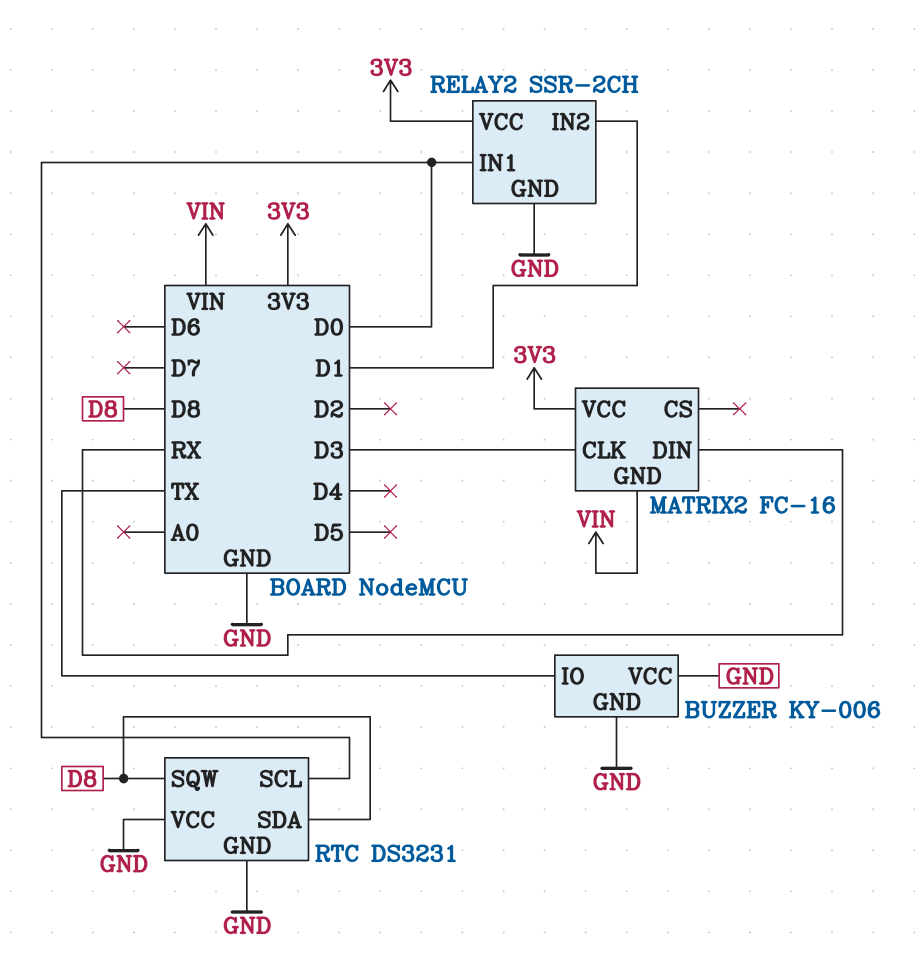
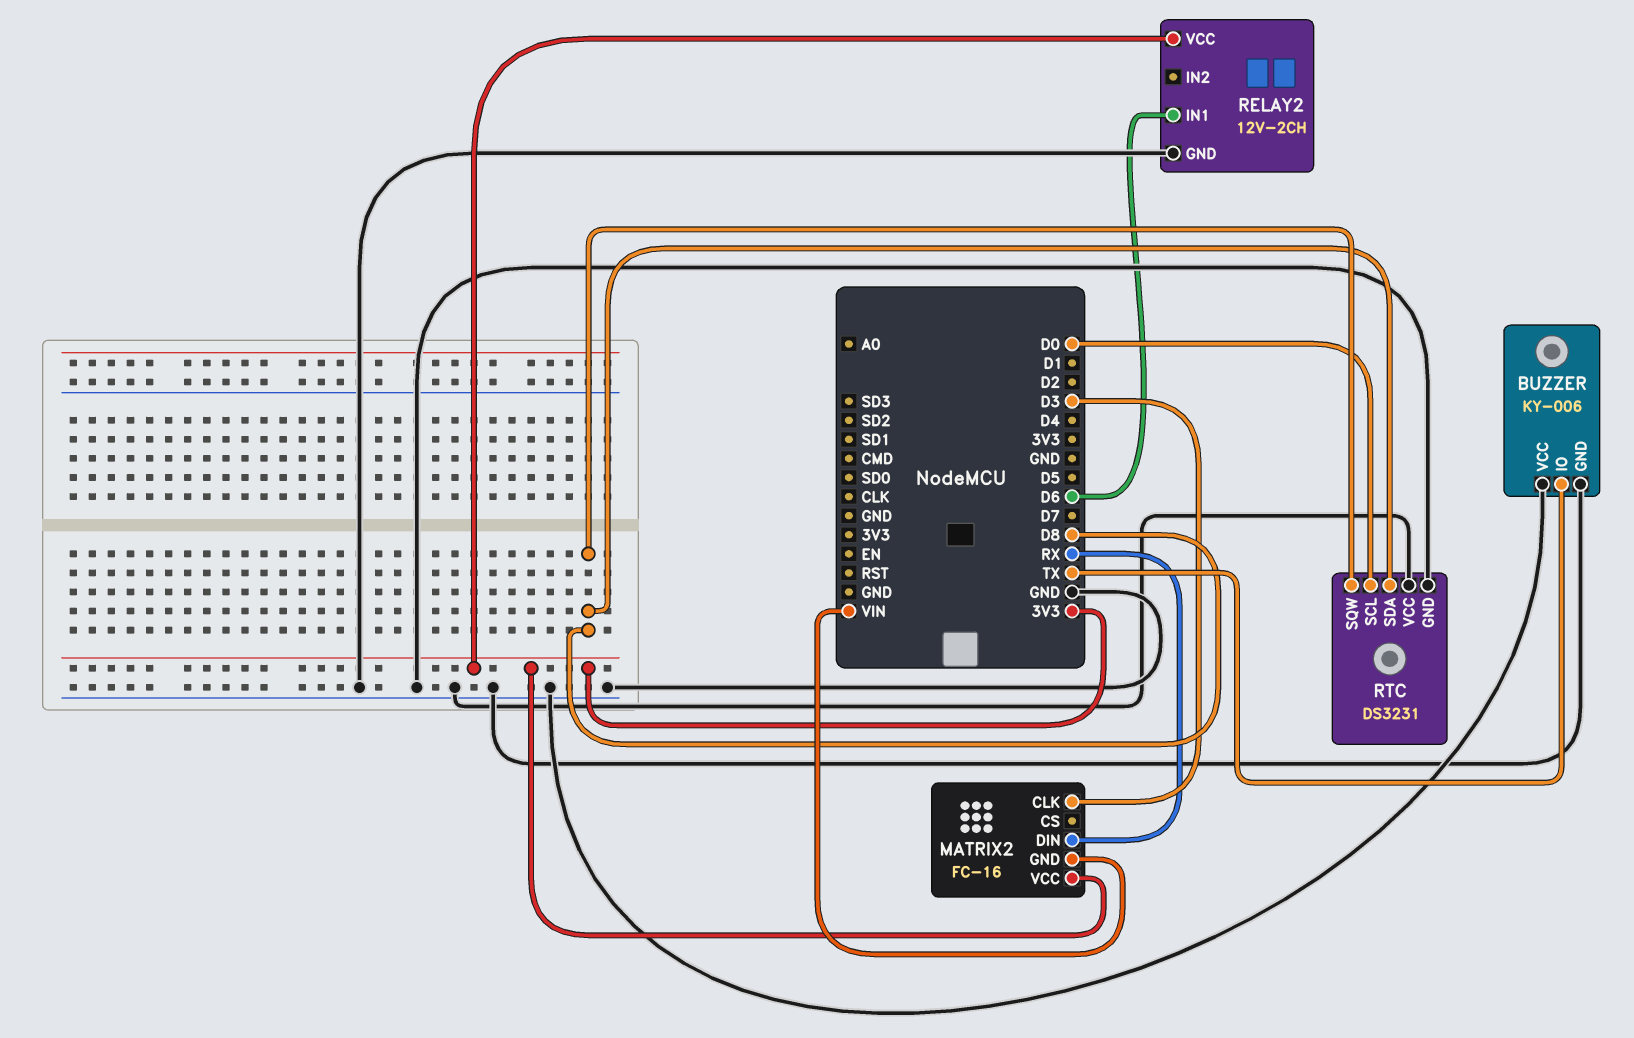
RELAY2: SSR-2CH -> 12V-2CH
RELAY2 pin IN1: D0 -> D6
RELAY2 pin IN2: D1 -> none

